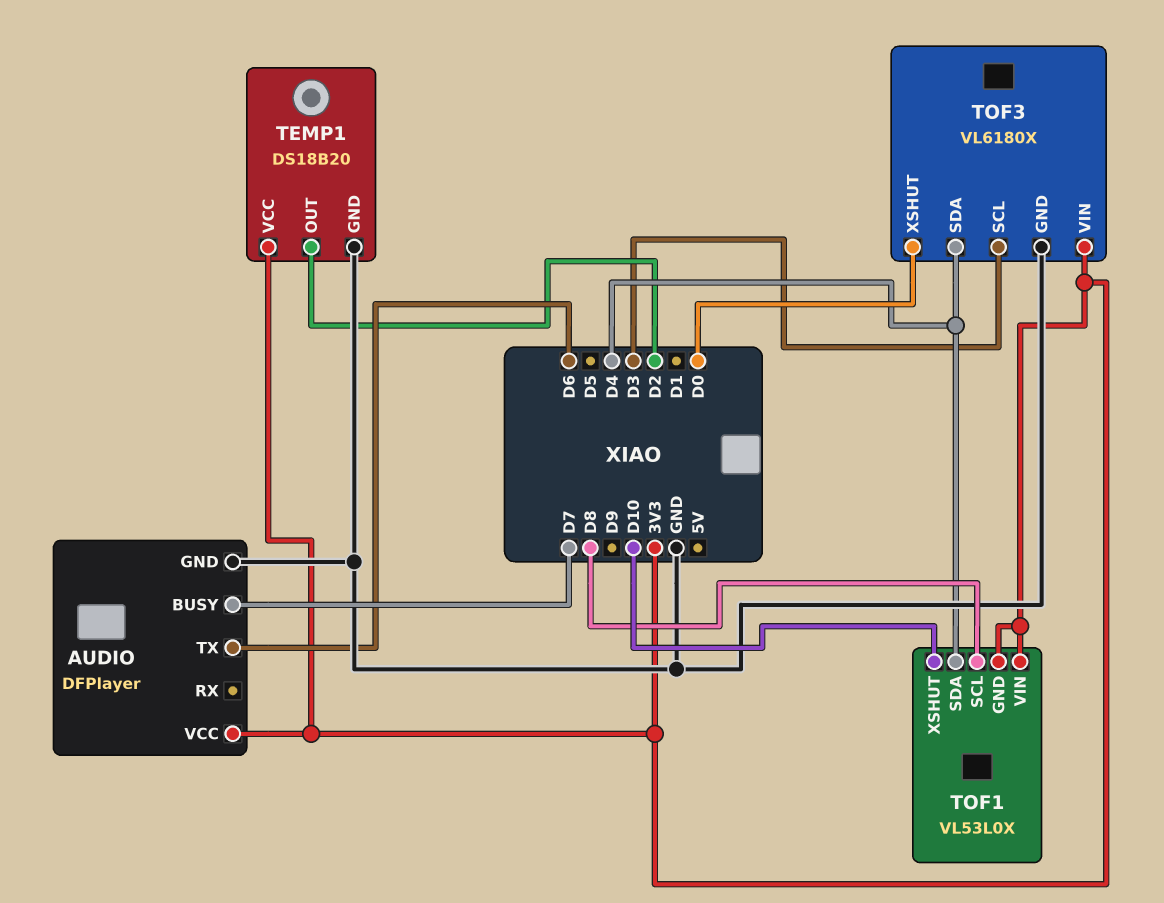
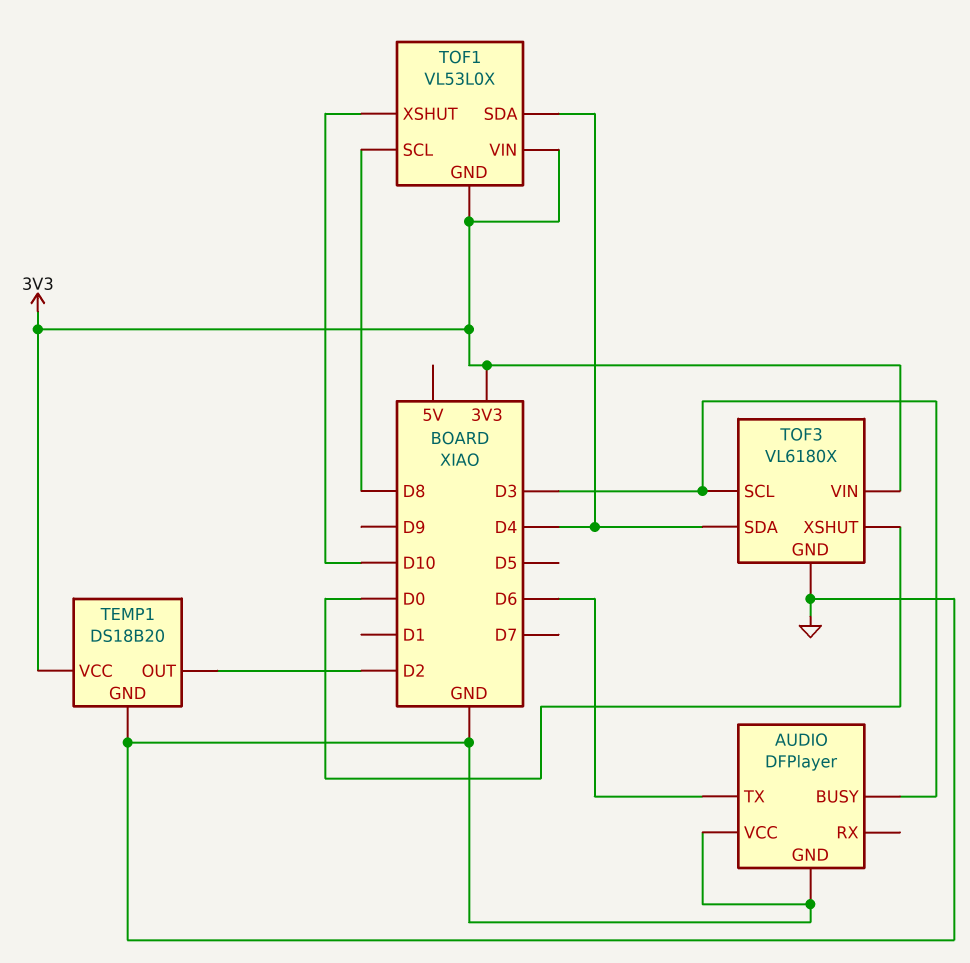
AUDIO pin BUSY: D7 -> D3
AUDIO pin VCC: 3V3 -> GND

